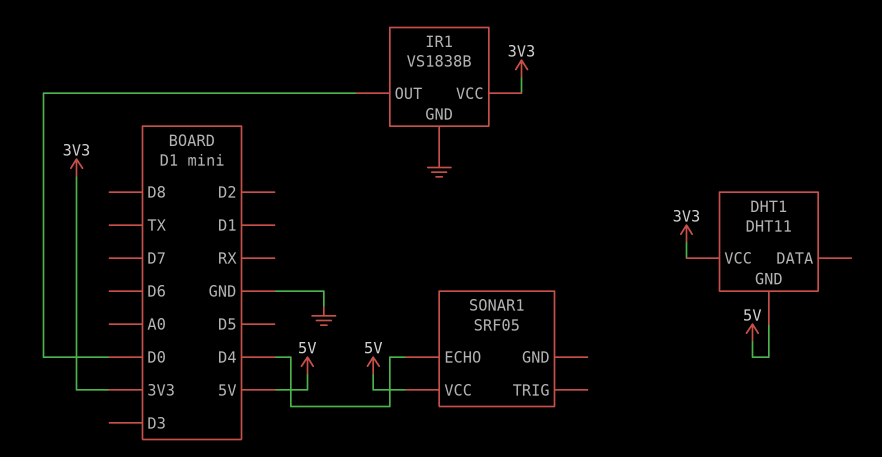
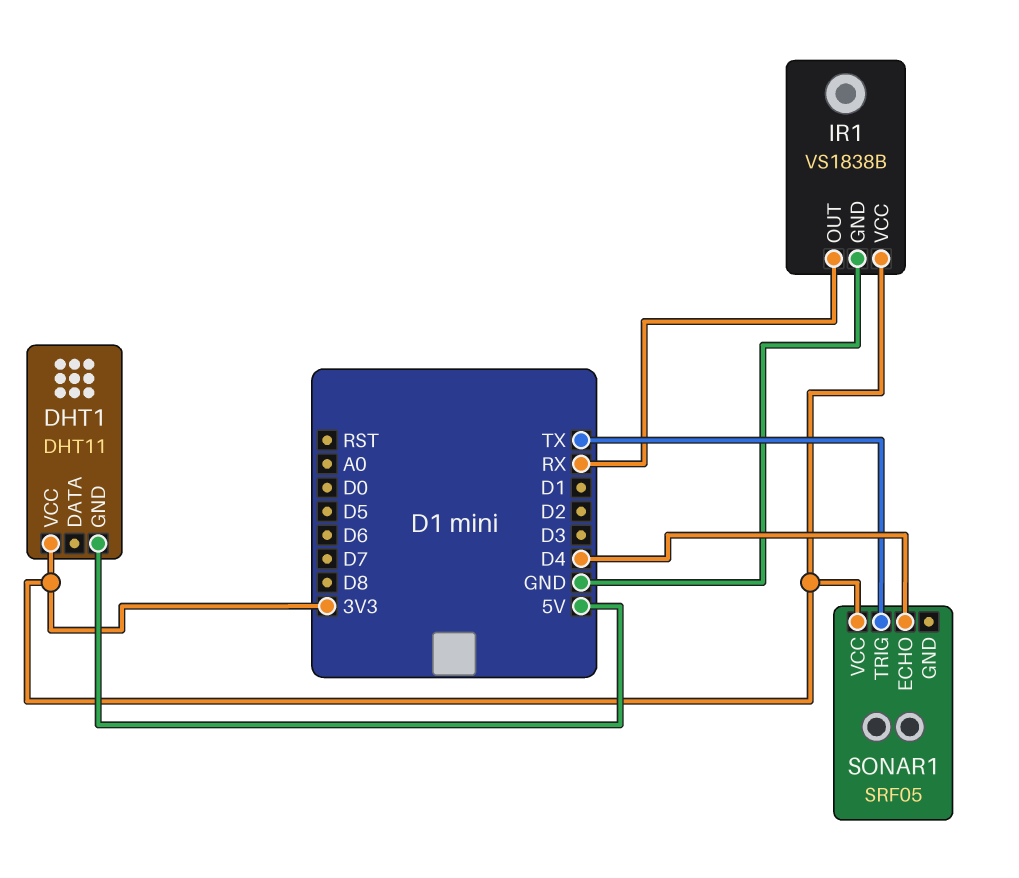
IR1 pin OUT: D0 -> RX
SONAR1 pin TRIG: none -> TX
SONAR1 pin VCC: 5V -> 3V3

